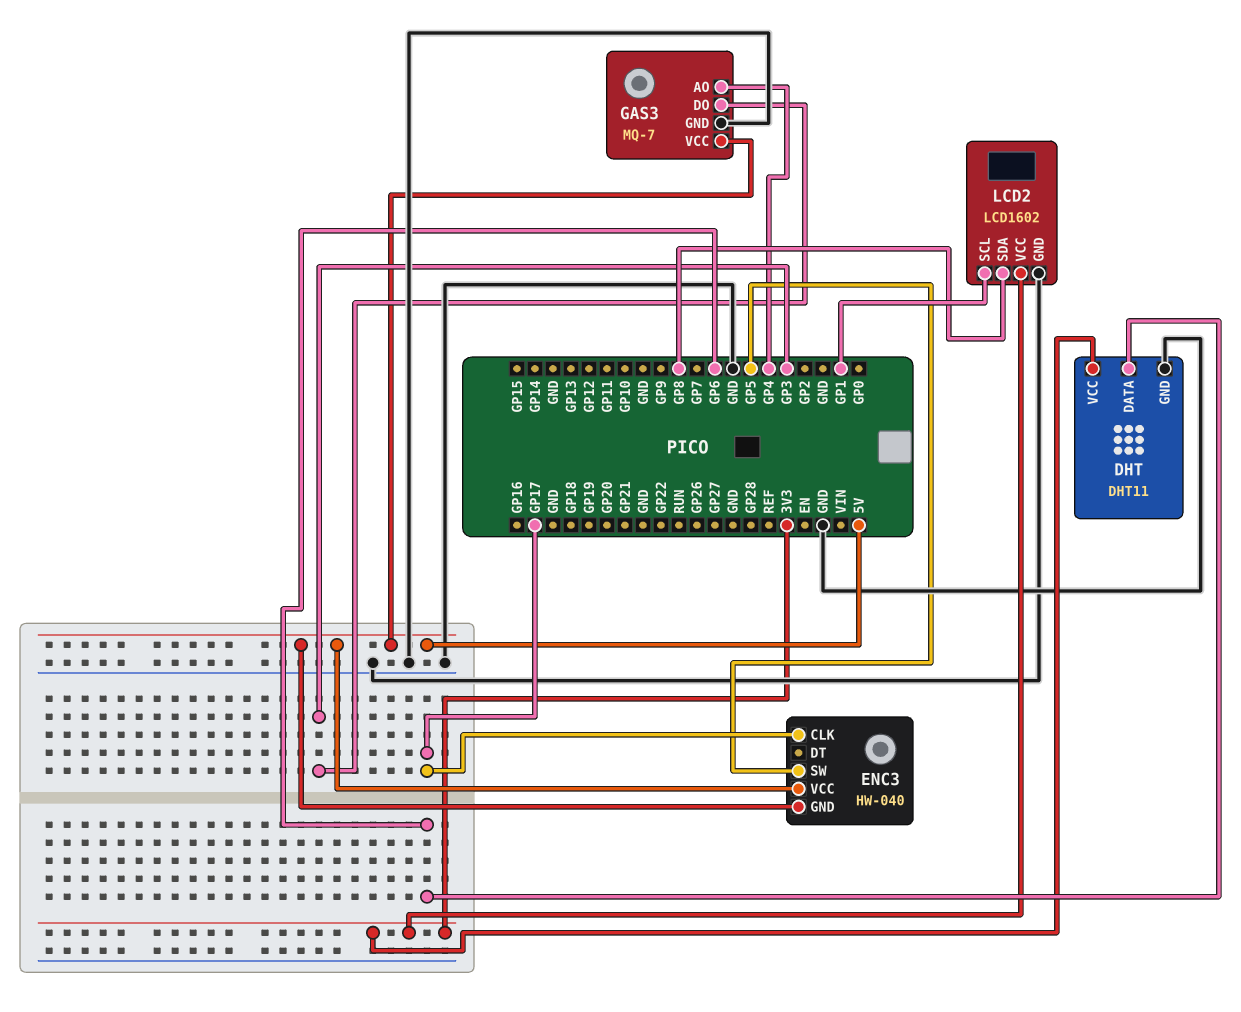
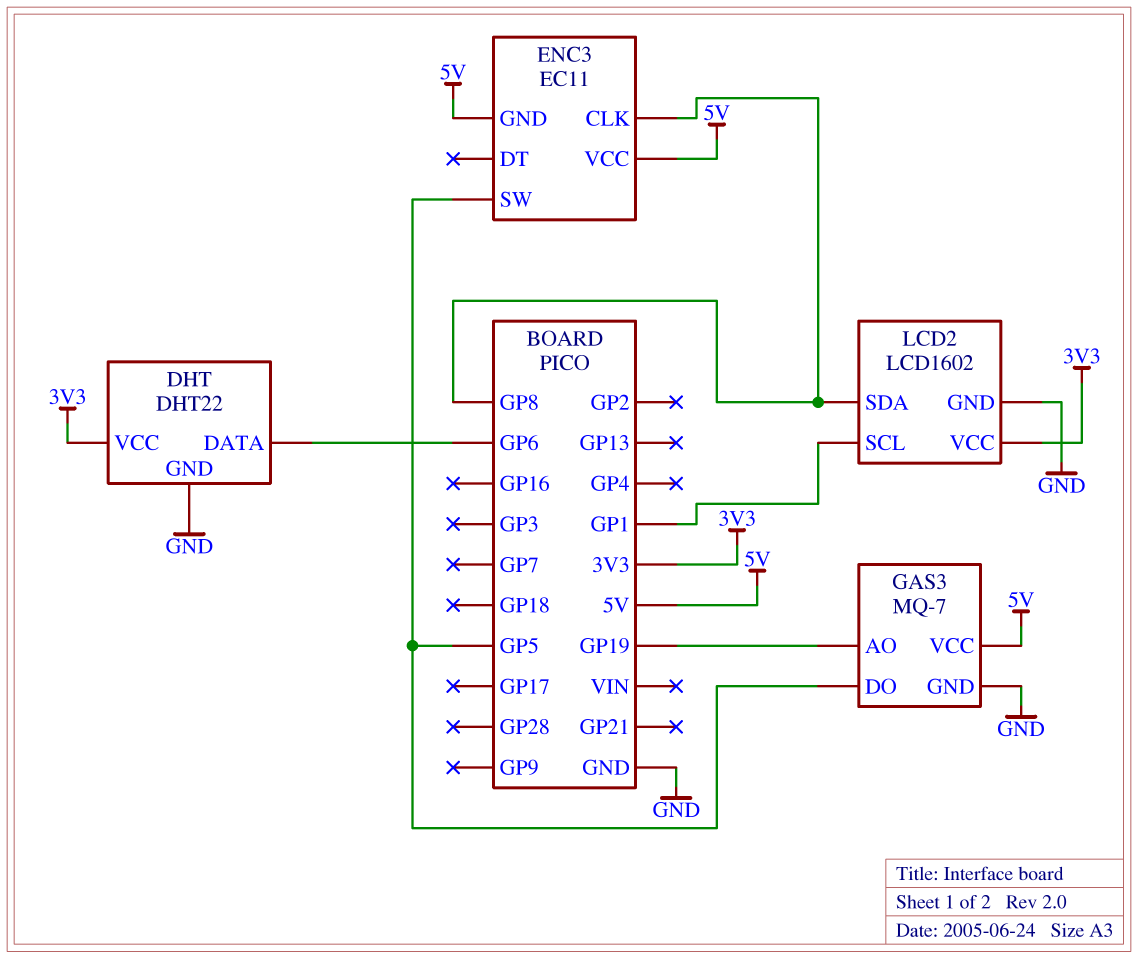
DHT: DHT11 -> DHT22
ENC3: HW-040 -> EC11
ENC3 pin CLK: GP17 -> GP8
GAS3 pin AO: GP4 -> GP19
GAS3 pin DO: GP3 -> GP5

